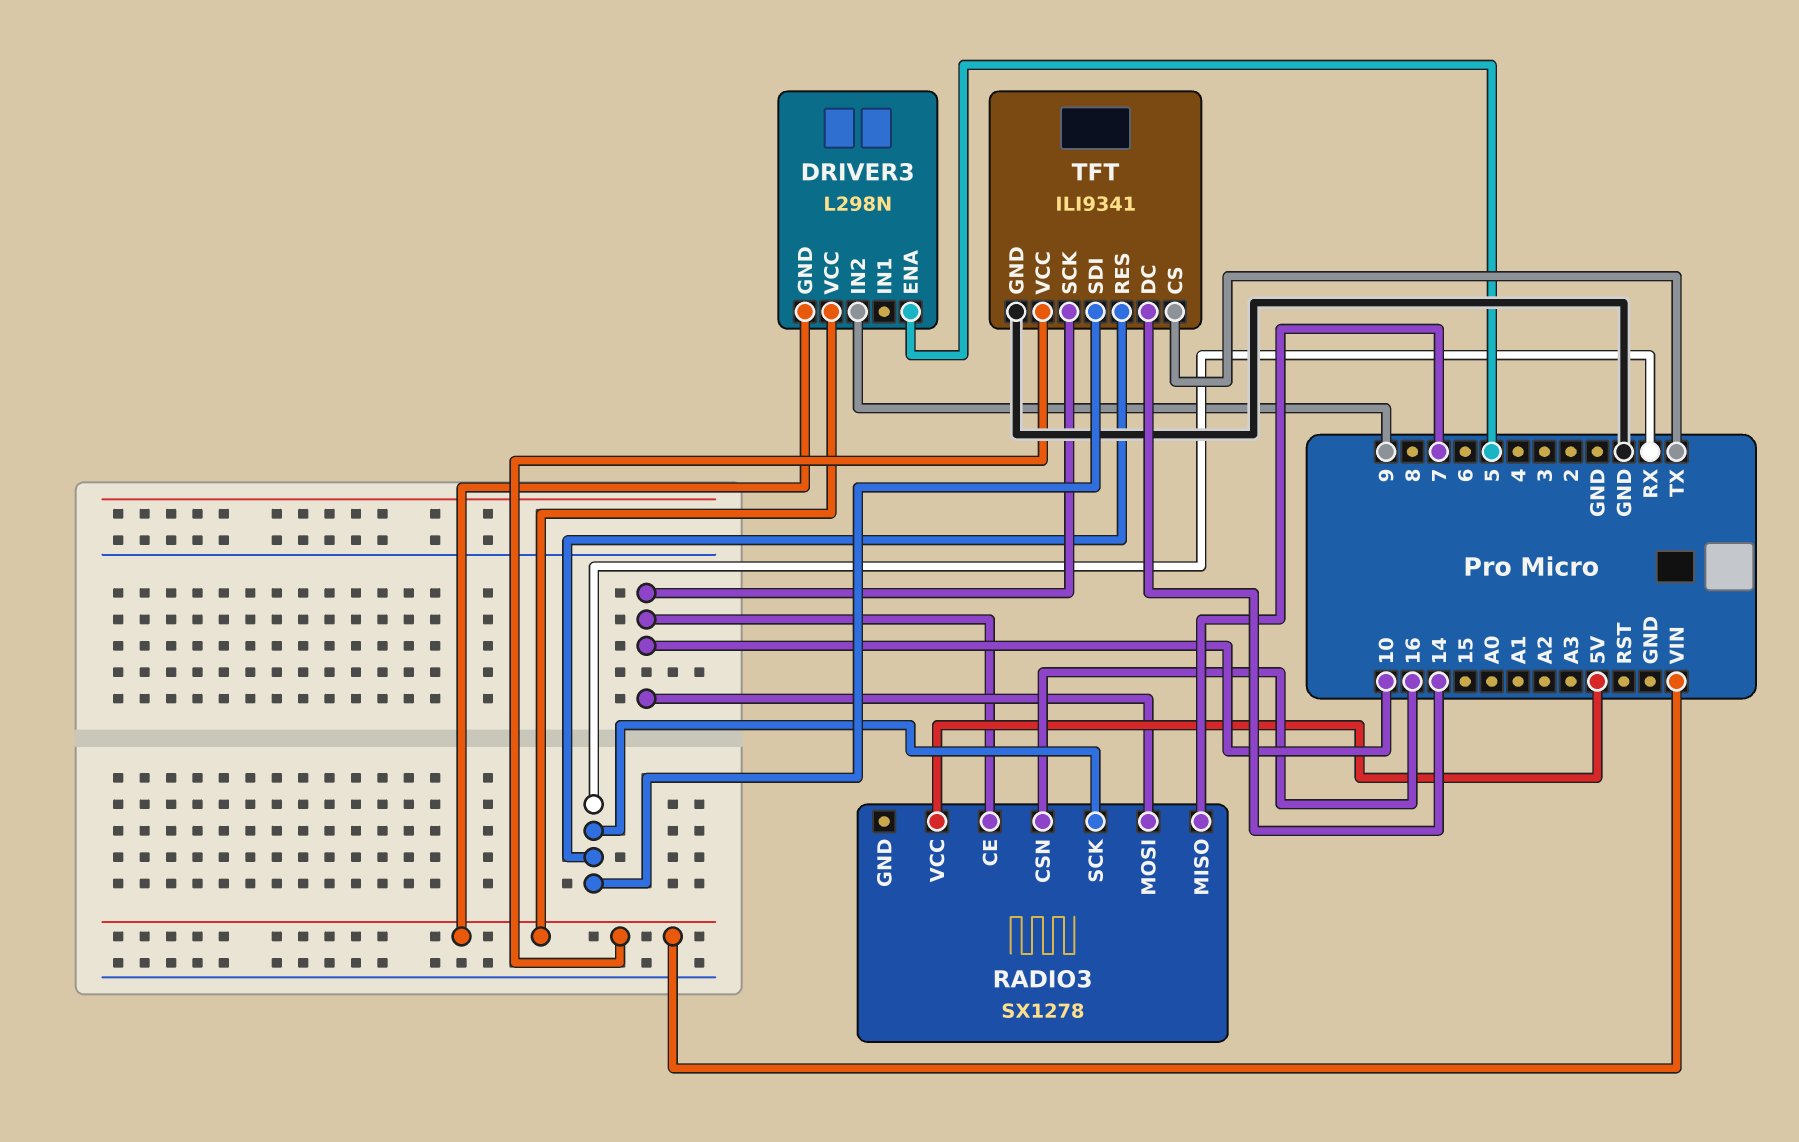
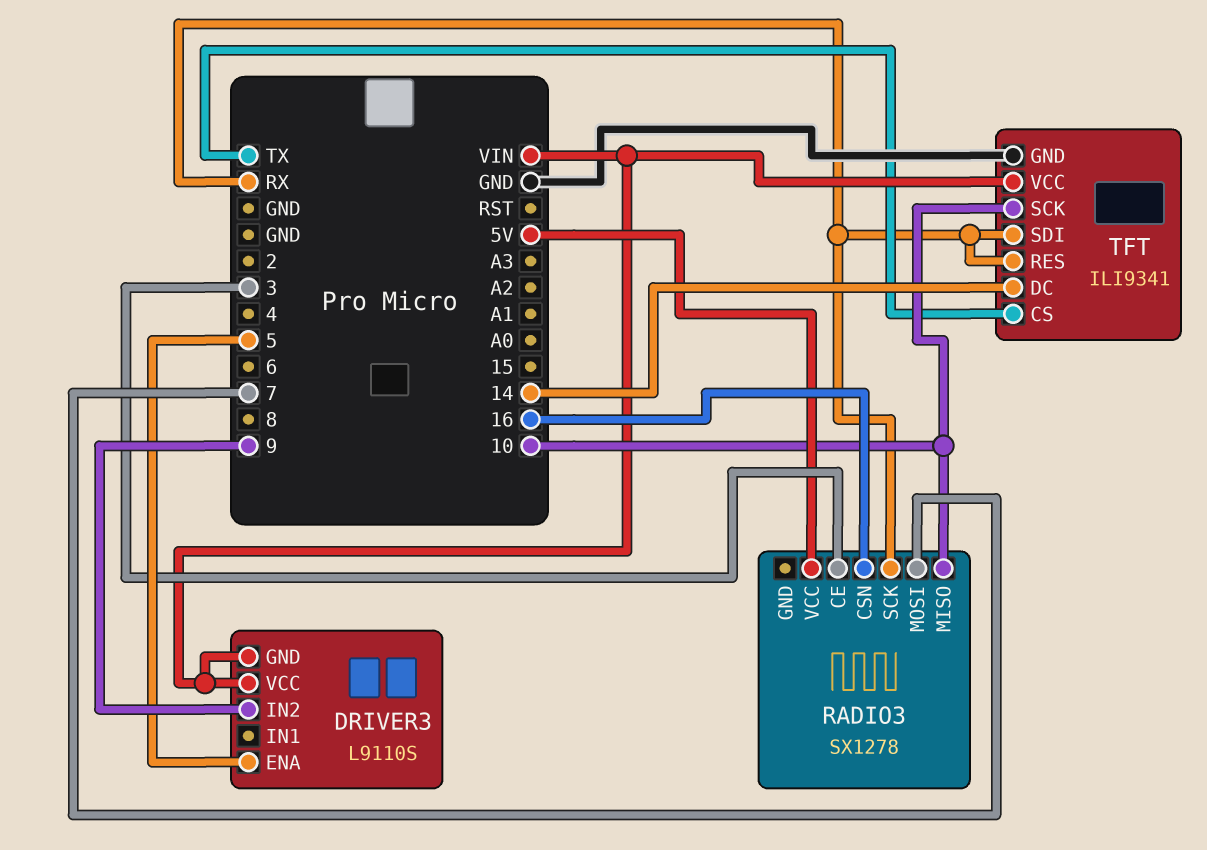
DRIVER3: L298N -> L9110S
RADIO3 pin CE: 10 -> 3
RADIO3 pin MISO: 7 -> 10
RADIO3 pin MOSI: 10 -> 7

